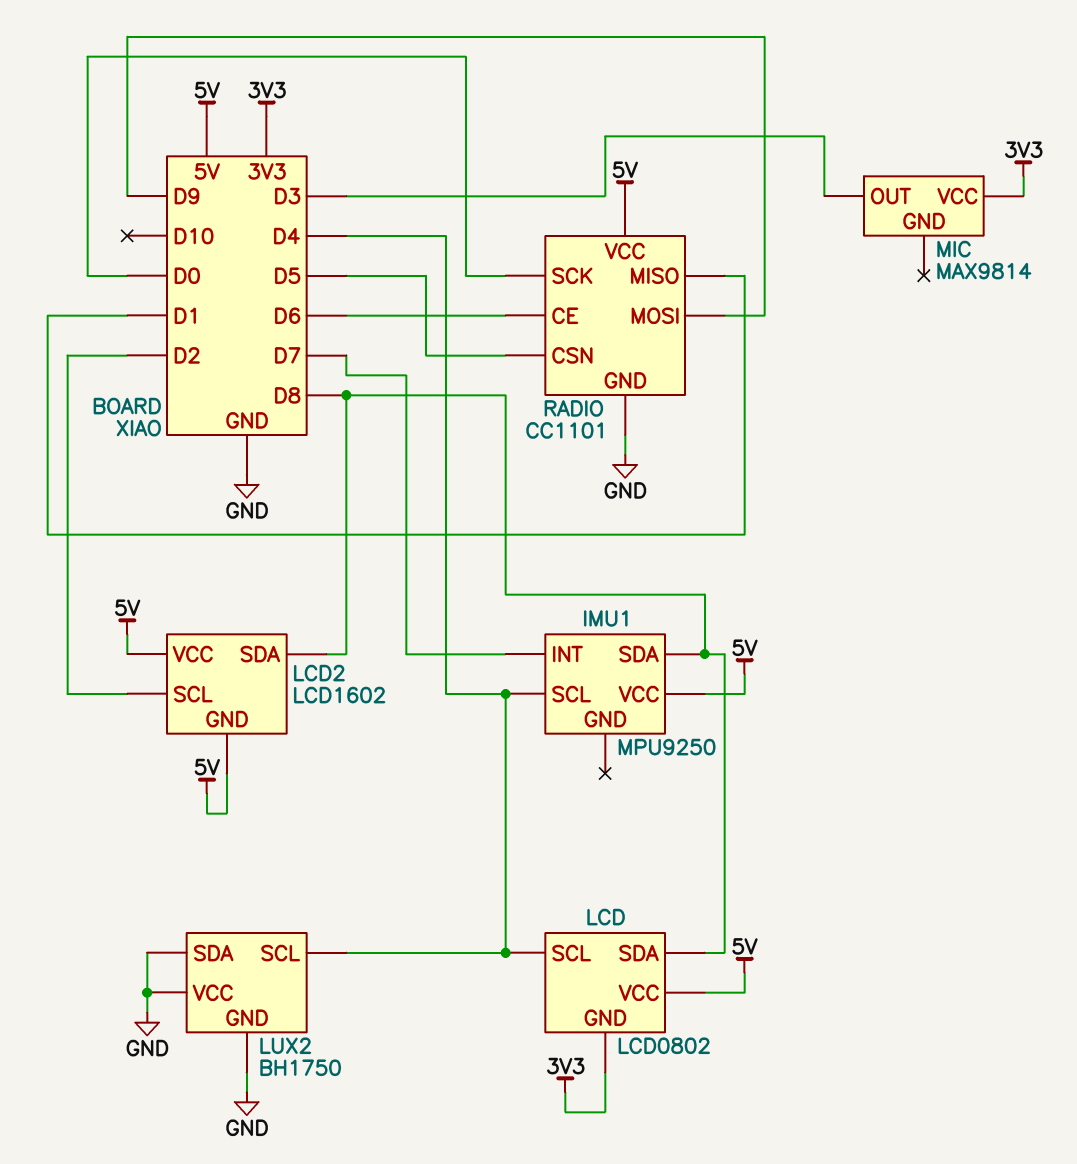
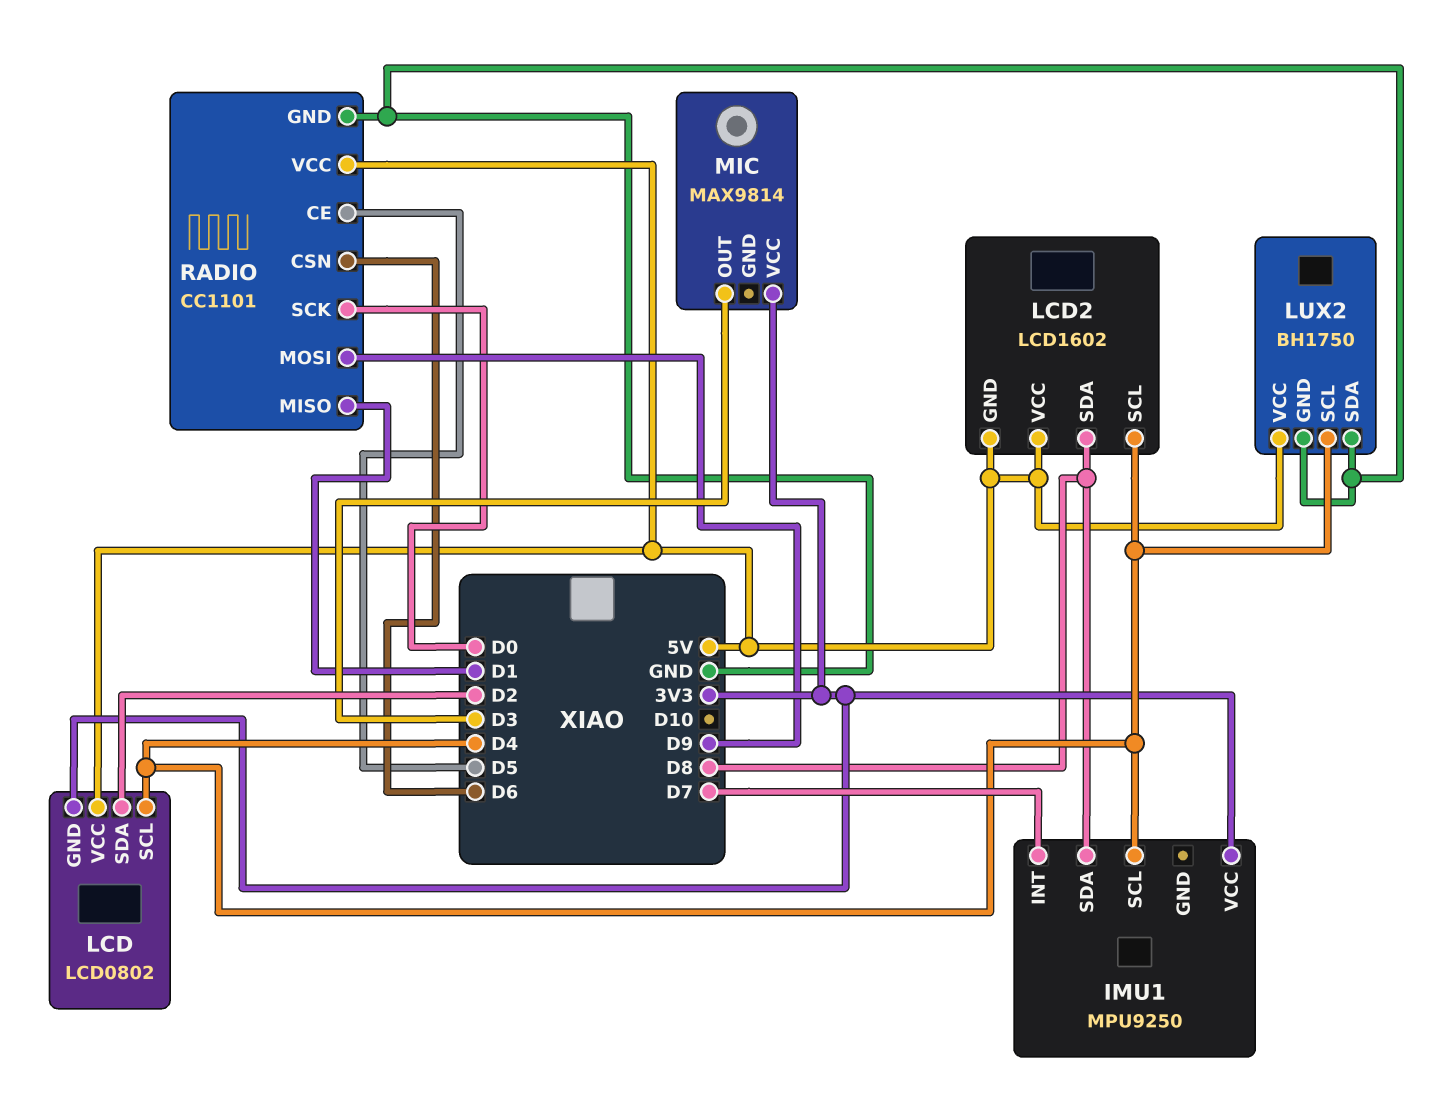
IMU1 pin VCC: 5V -> 3V3
LCD pin SDA: D8 -> D2
LCD2 pin SCL: D2 -> D4
LUX2 pin VCC: GND -> 5V
RADIO pin CE: D6 -> D5
RADIO pin CSN: D5 -> D6

